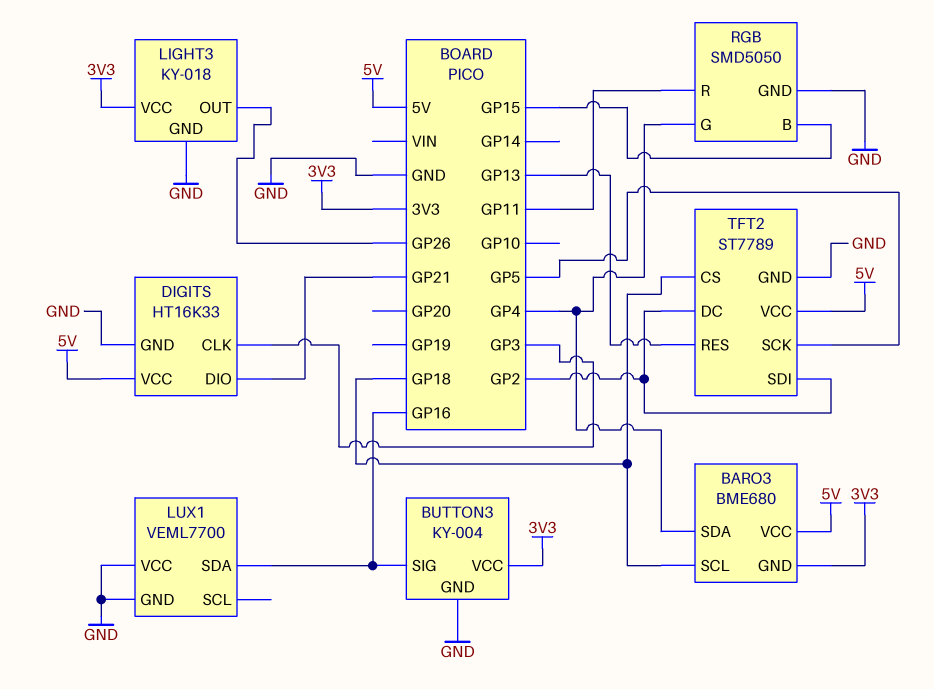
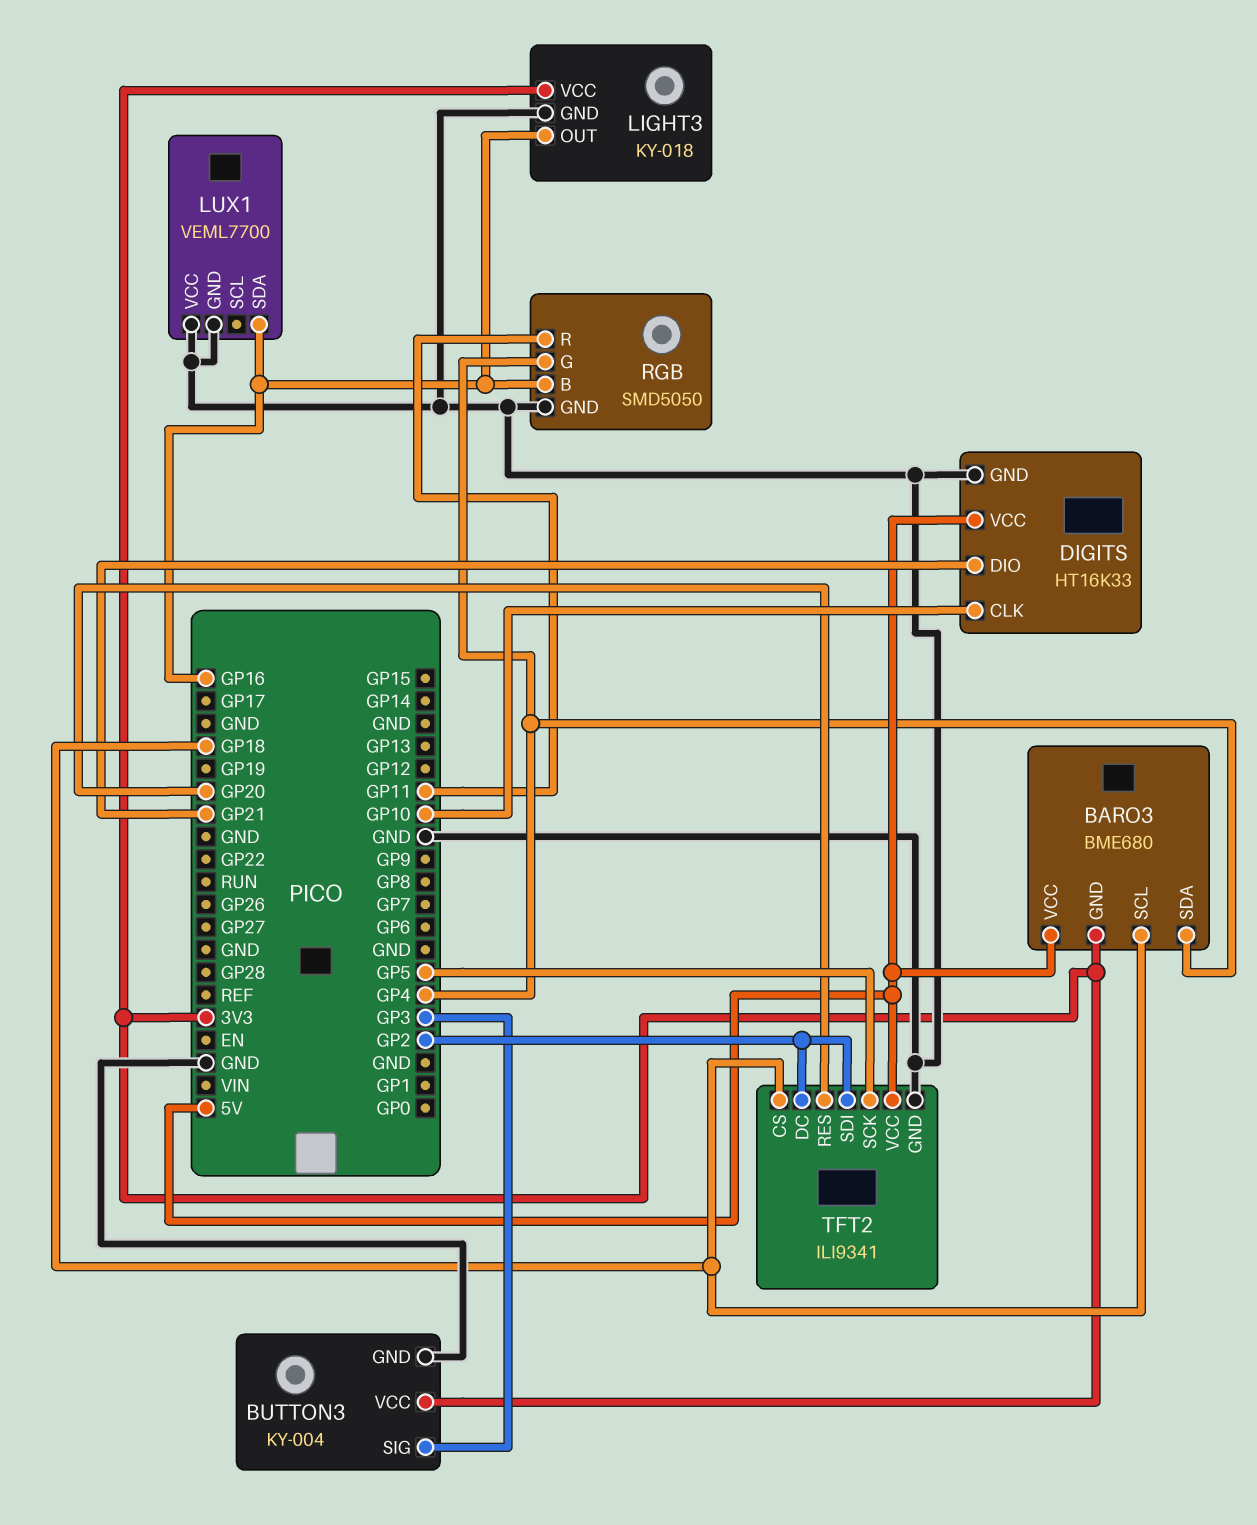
BUTTON3 pin SIG: GP16 -> GP3
DIGITS pin CLK: GP3 -> GP10
LIGHT3 pin OUT: GP26 -> GP16
RGB pin B: GP15 -> GP16
TFT2: ST7789 -> ILI9341
TFT2 pin RES: GP13 -> GP20

